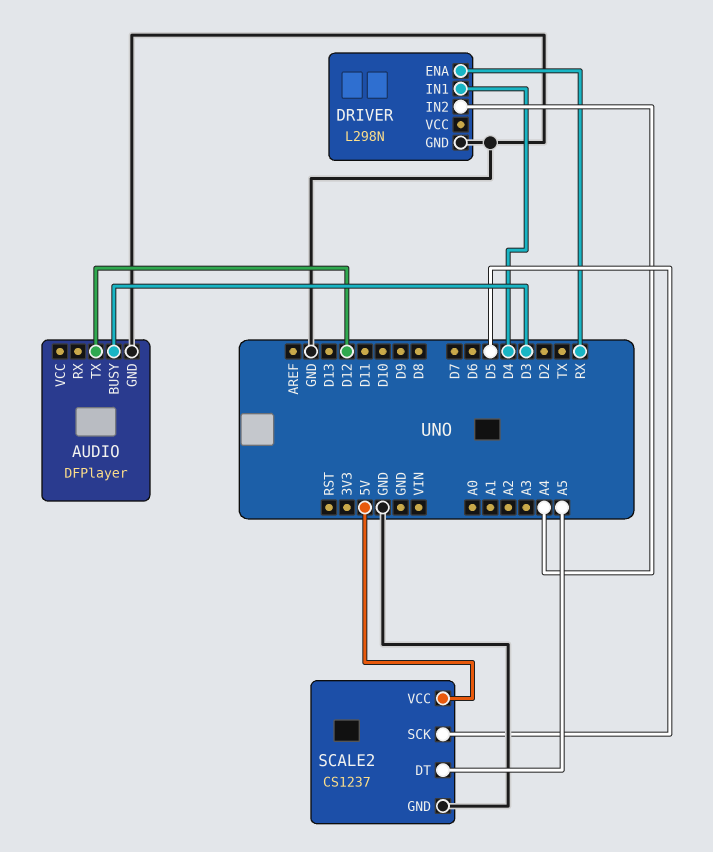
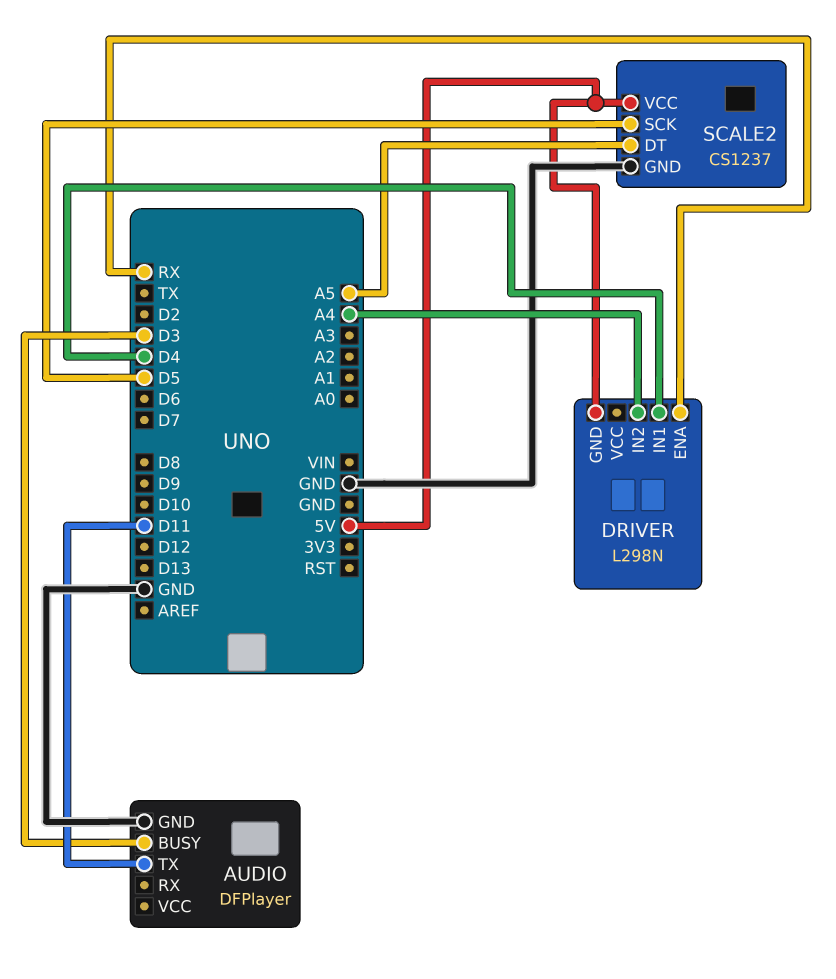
AUDIO pin TX: D12 -> D11
DRIVER pin GND: GND -> 5V

